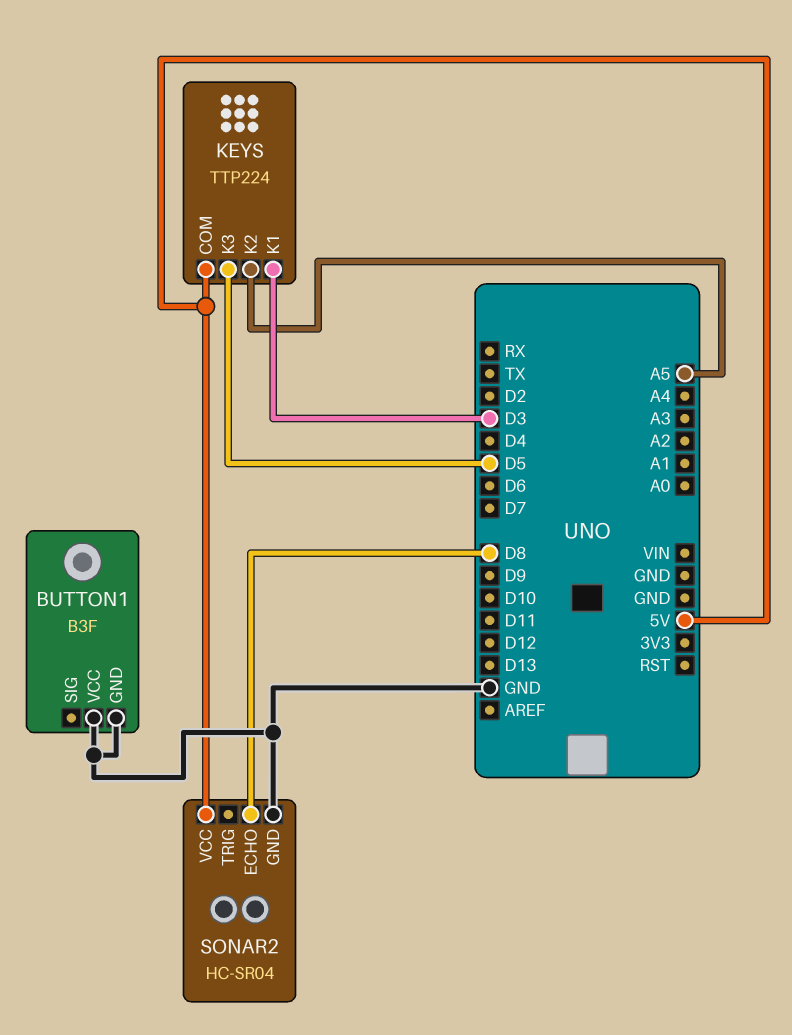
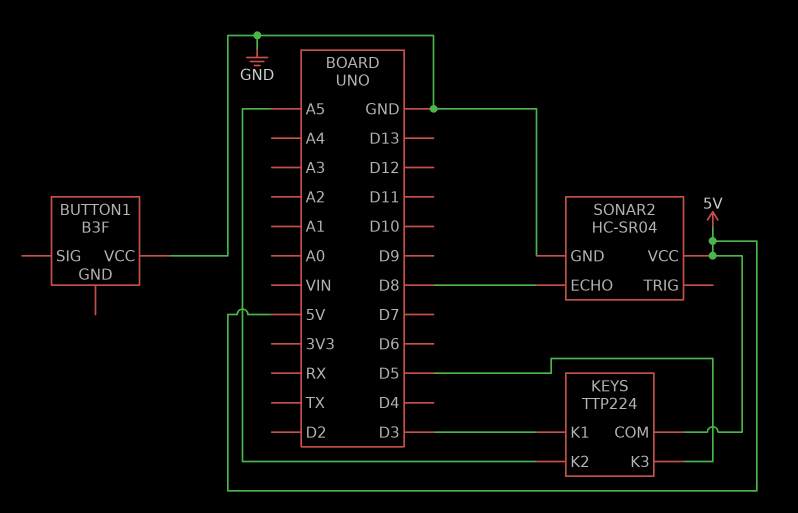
BUTTON1 pin GND: GND -> none

